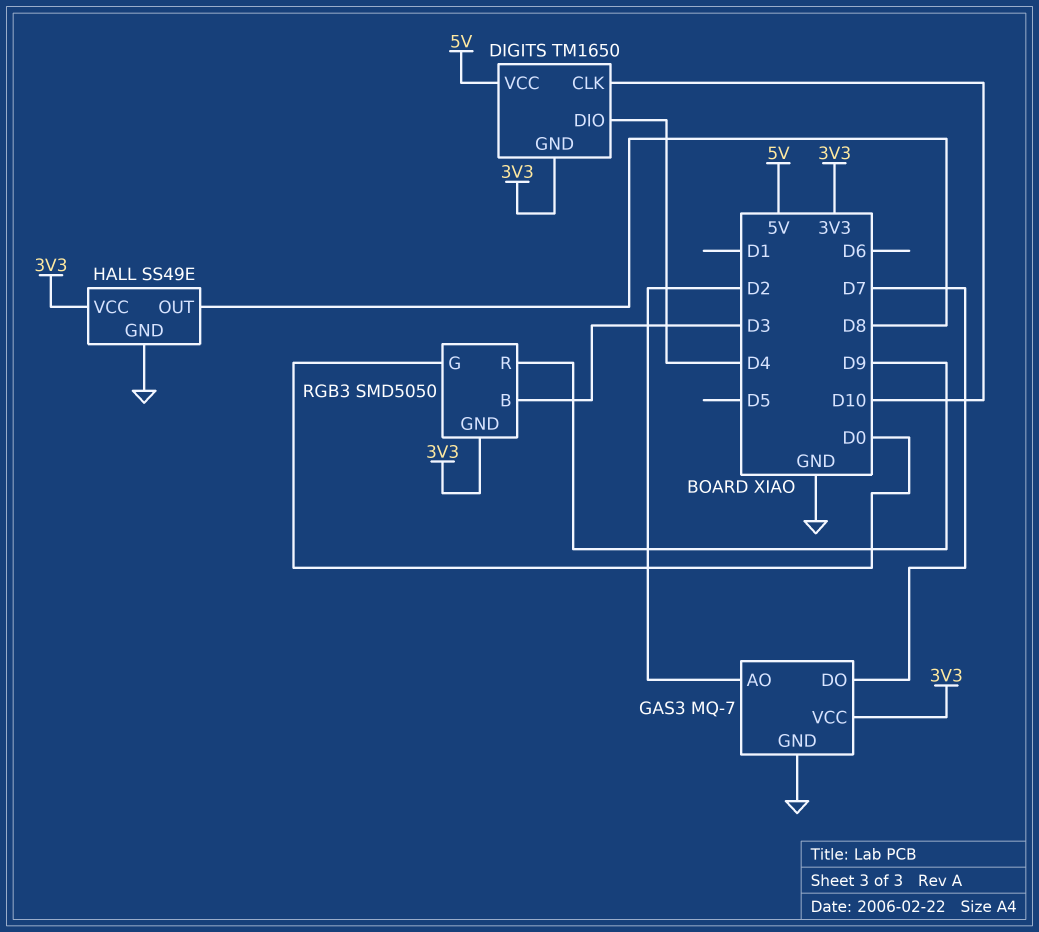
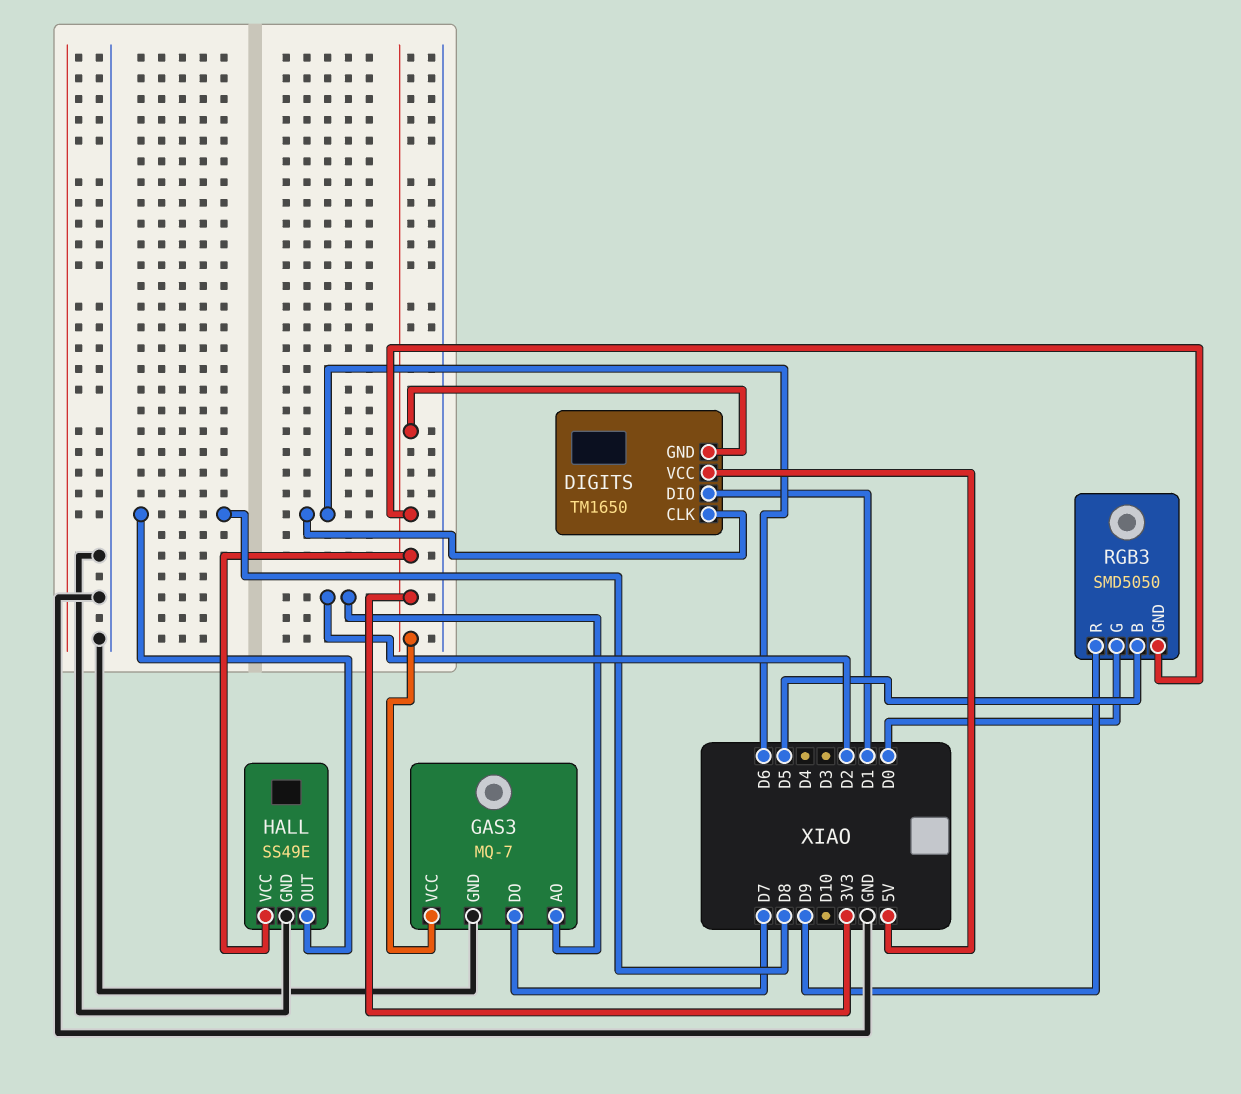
DIGITS pin CLK: D10 -> D6
DIGITS pin DIO: D4 -> D1
RGB3 pin B: D3 -> D5

